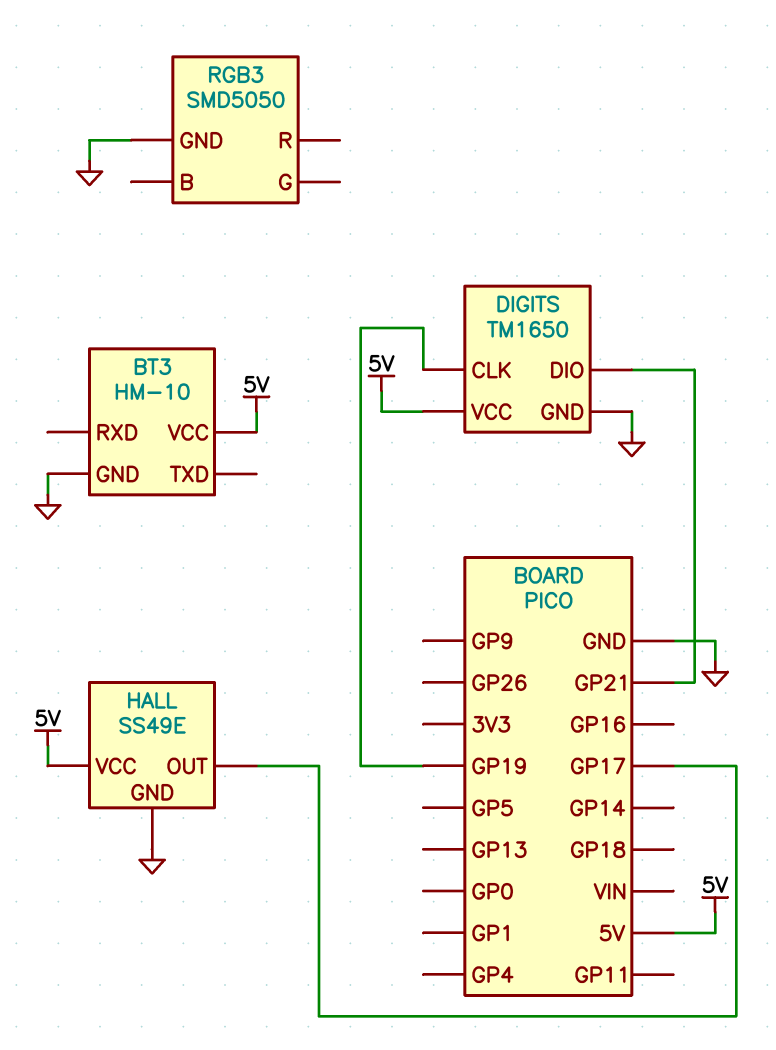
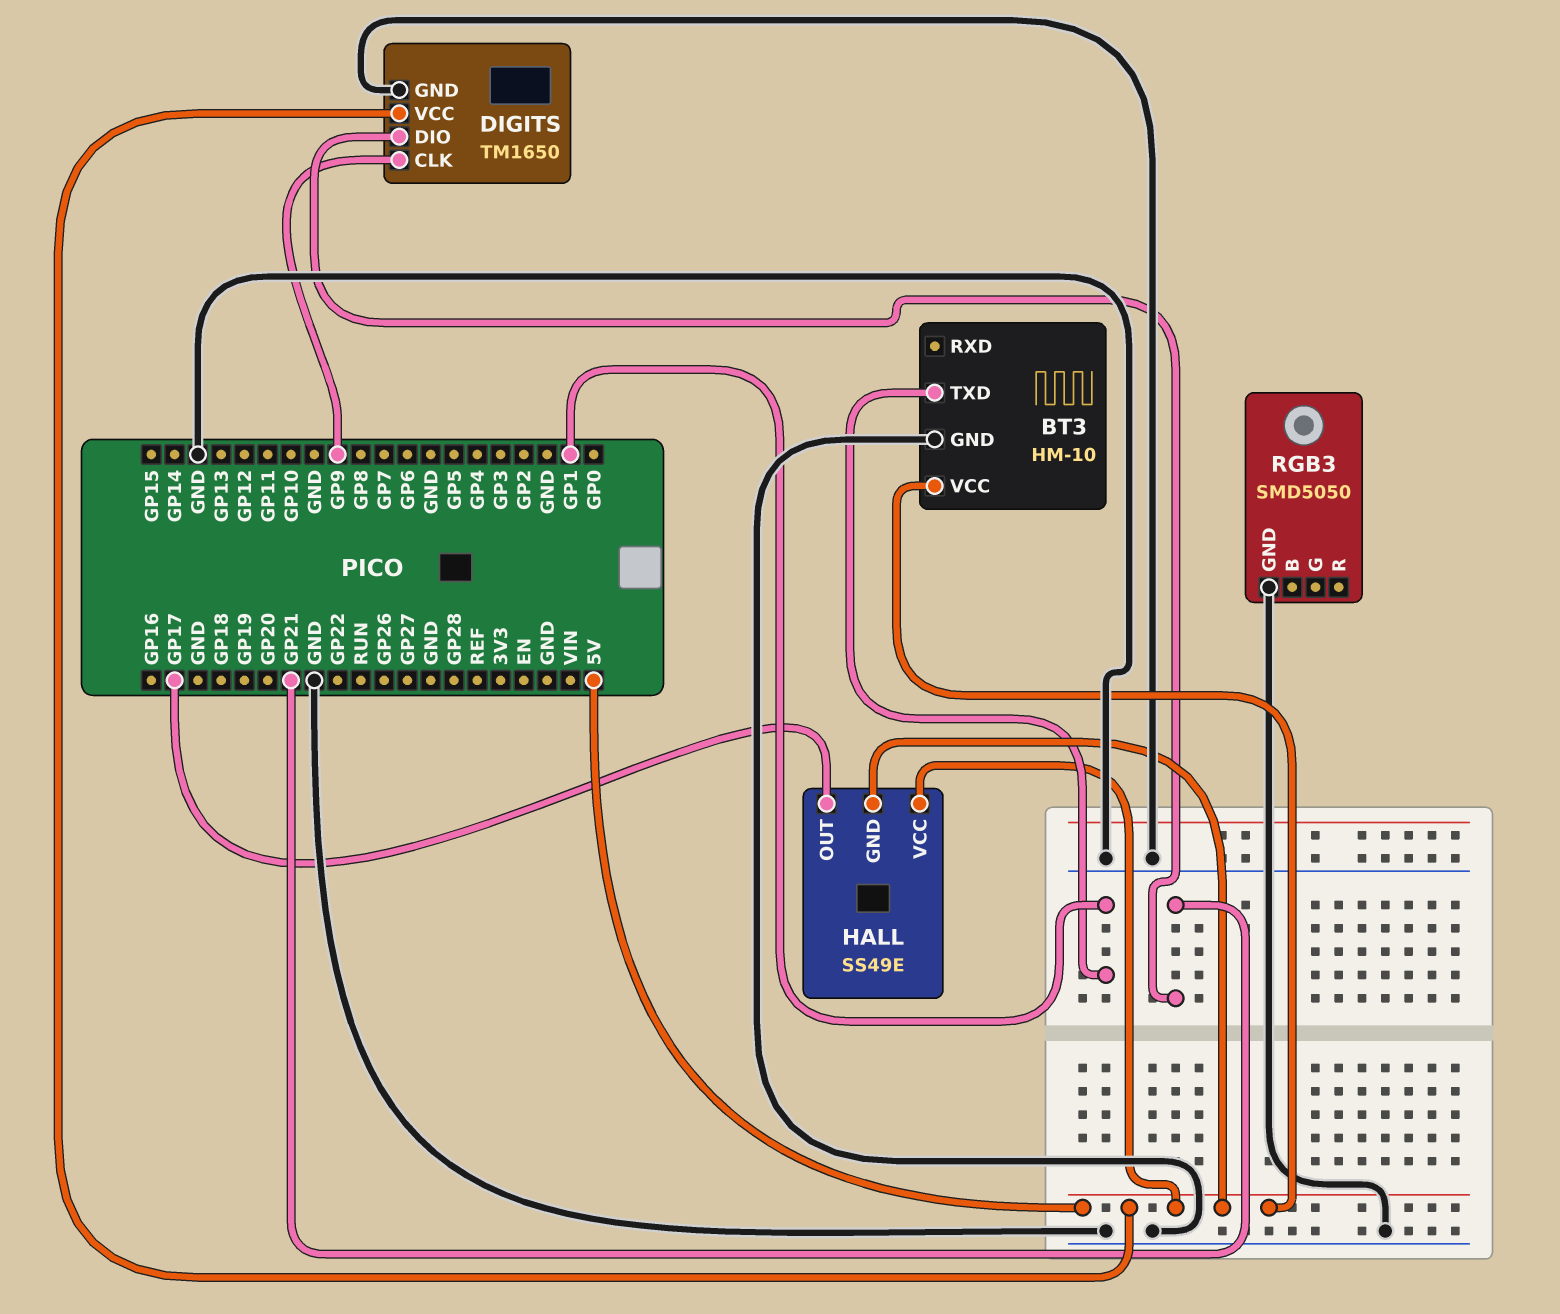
BT3 pin TXD: none -> GP1
DIGITS pin CLK: GP19 -> GP9
HALL pin GND: GND -> 5V

